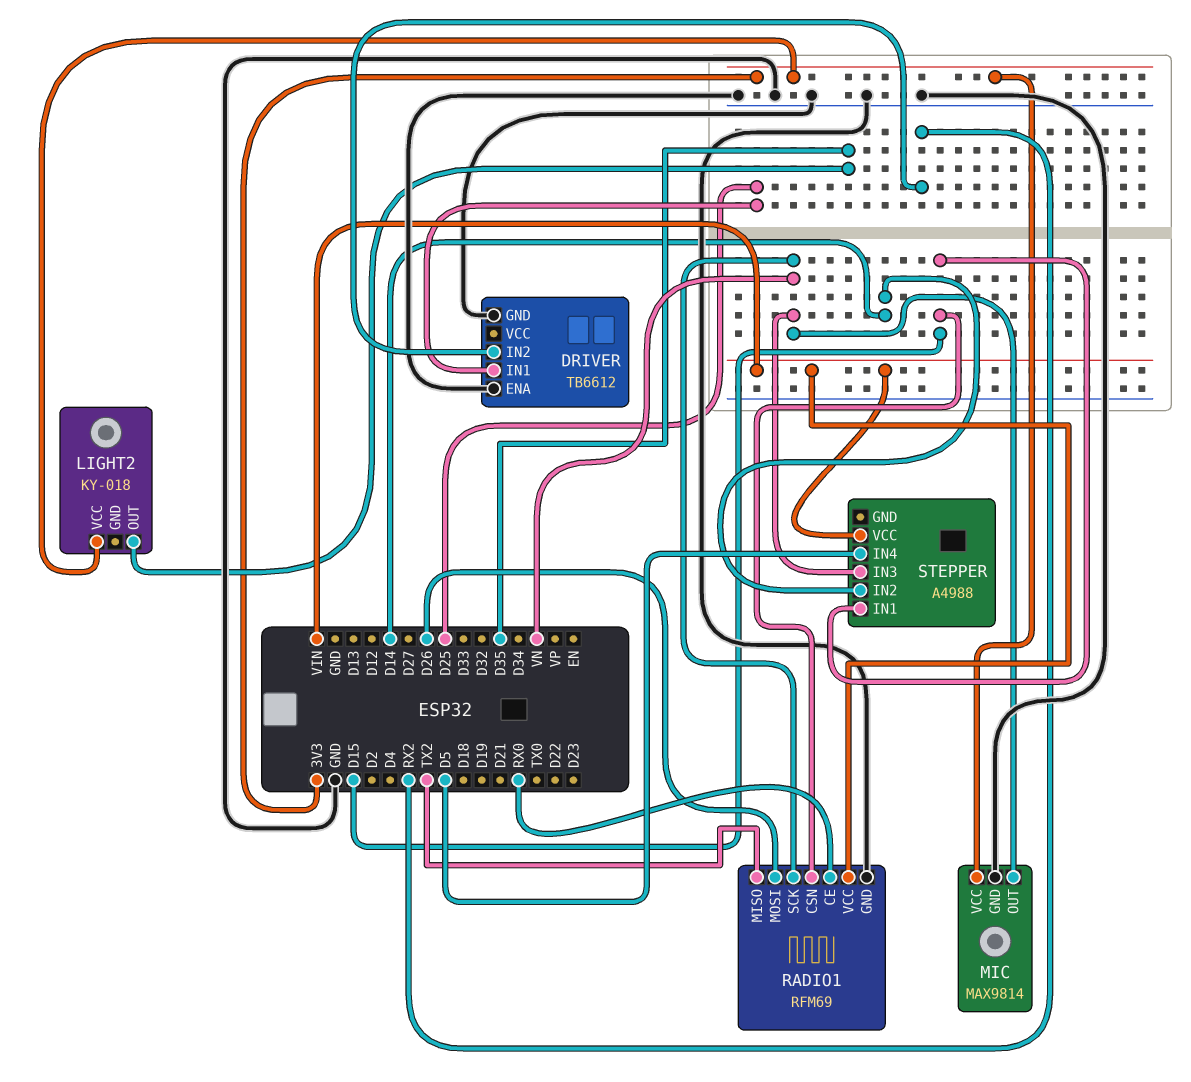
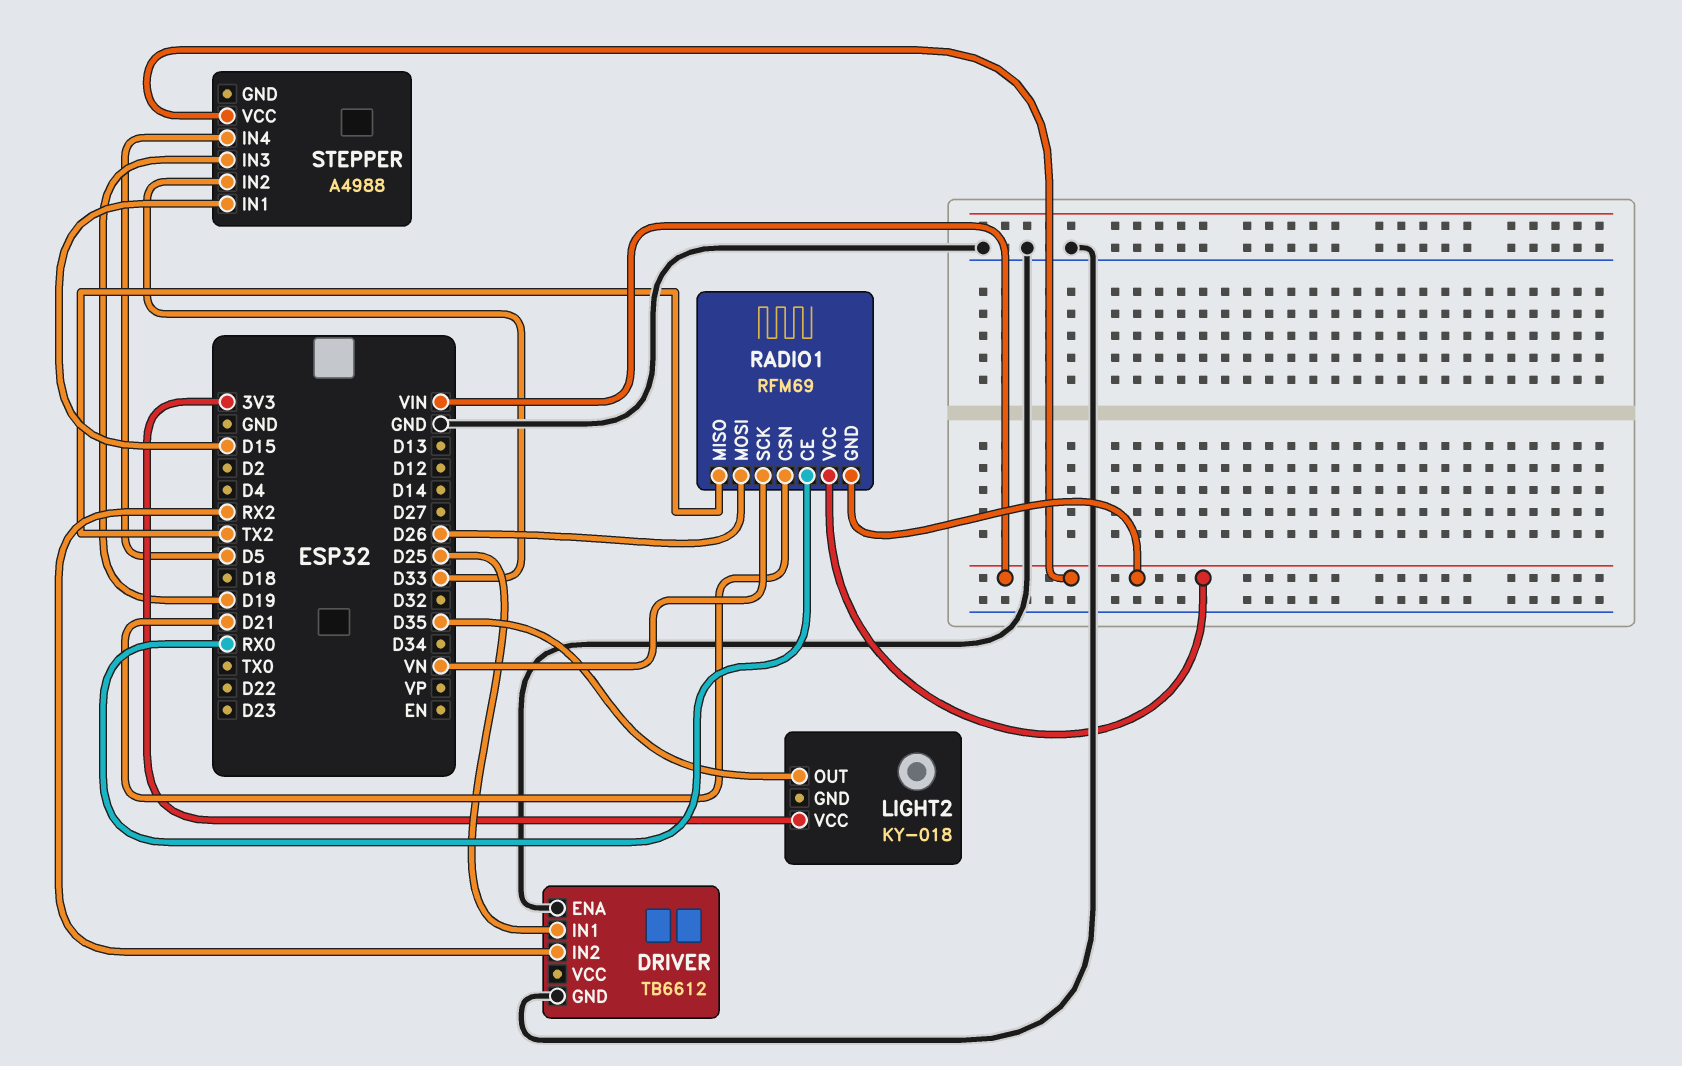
MIC: MAX9814 -> none
MIC pin GND: GND -> none
MIC pin OUT: VN -> none
MIC pin VCC: 3V3 -> none
RADIO1 pin CSN: D15 -> D21
RADIO1 pin GND: GND -> VIN
STEPPER pin IN2: D14 -> D33
STEPPER pin IN3: VN -> D19

